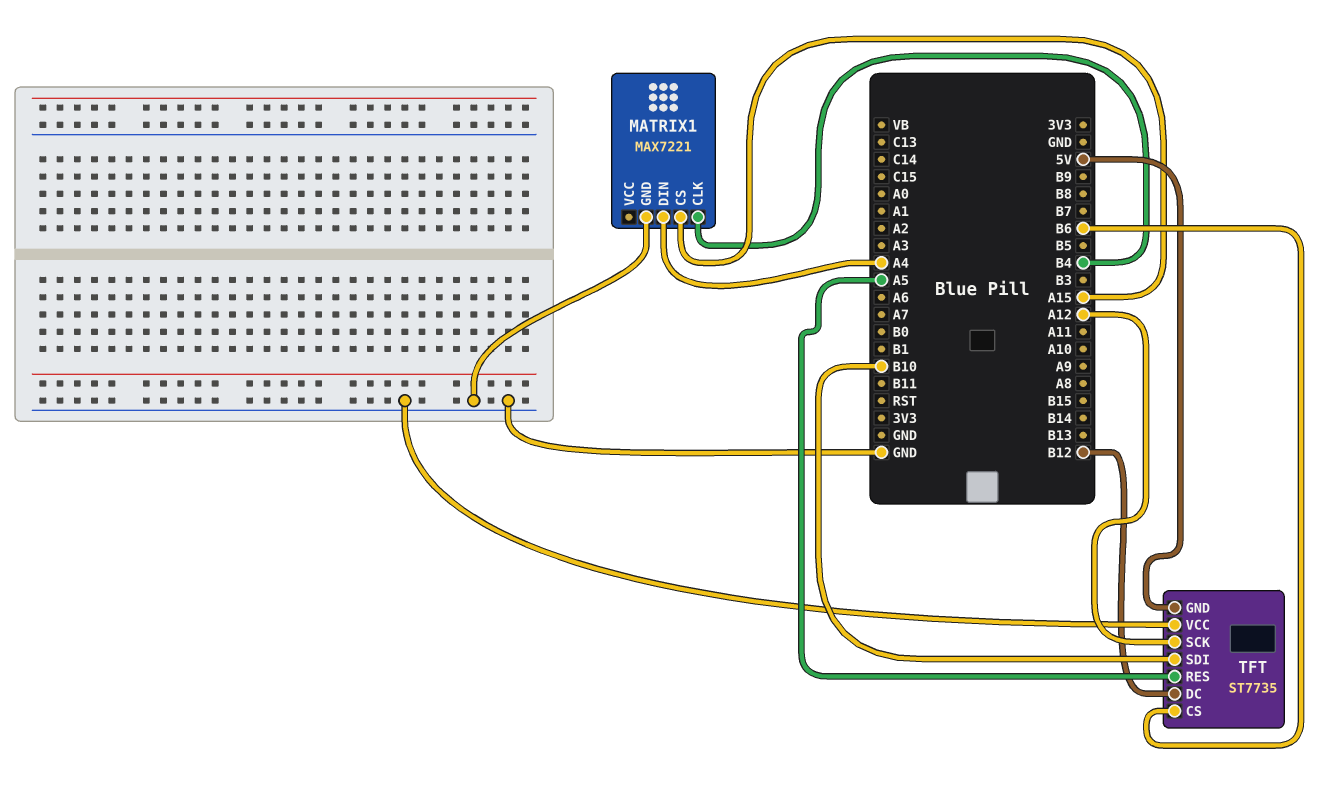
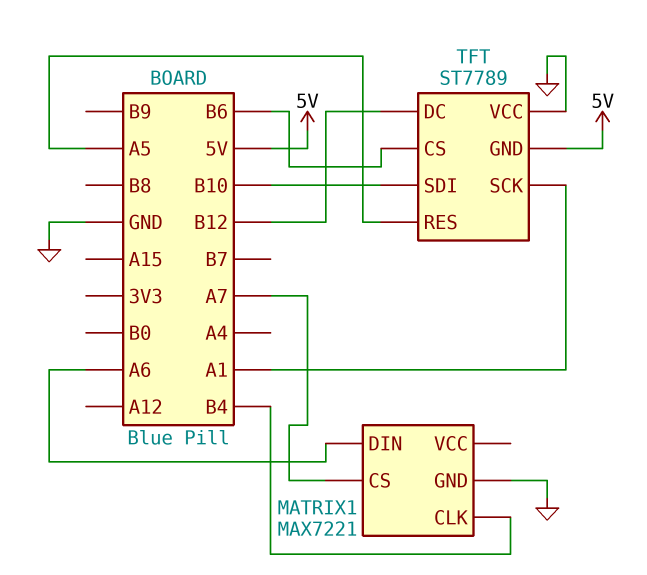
MATRIX1 pin CS: A15 -> A7
MATRIX1 pin DIN: A4 -> A6
TFT: ST7735 -> ST7789
TFT pin SCK: A12 -> A1

